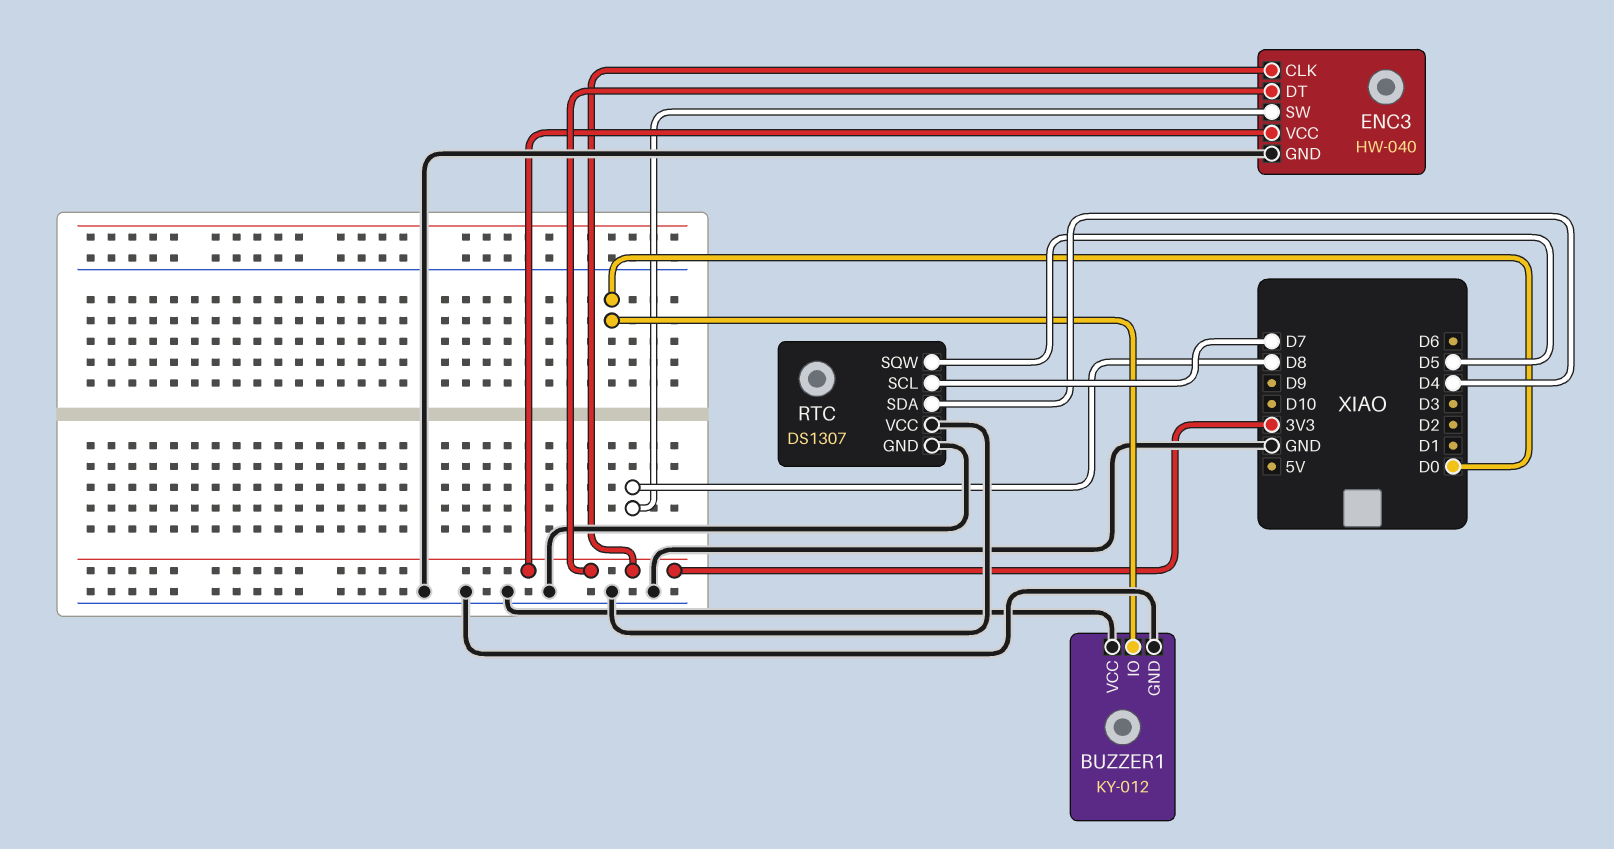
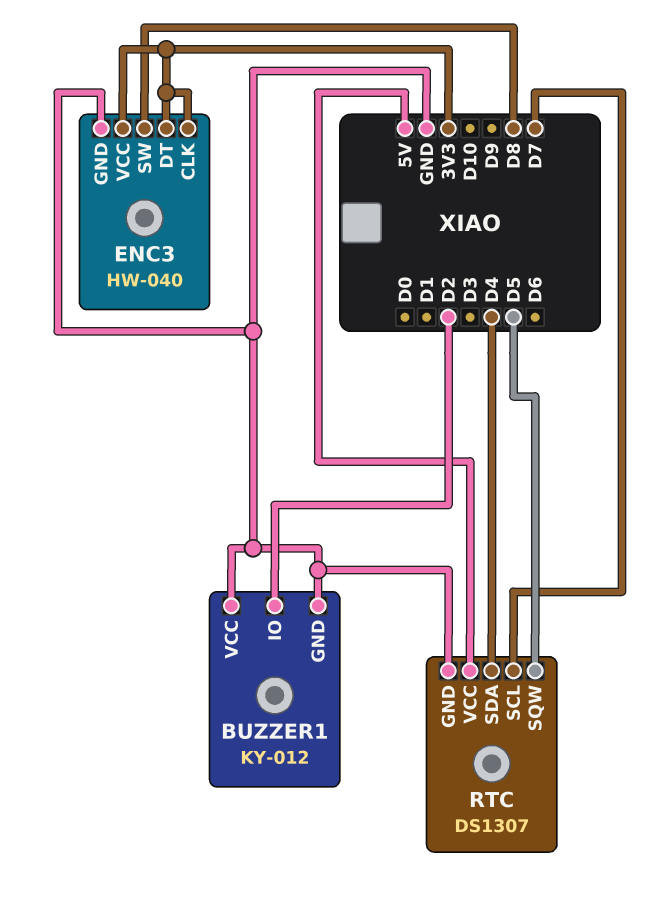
BUZZER1 pin IO: D0 -> D2
RTC pin VCC: GND -> 5V

